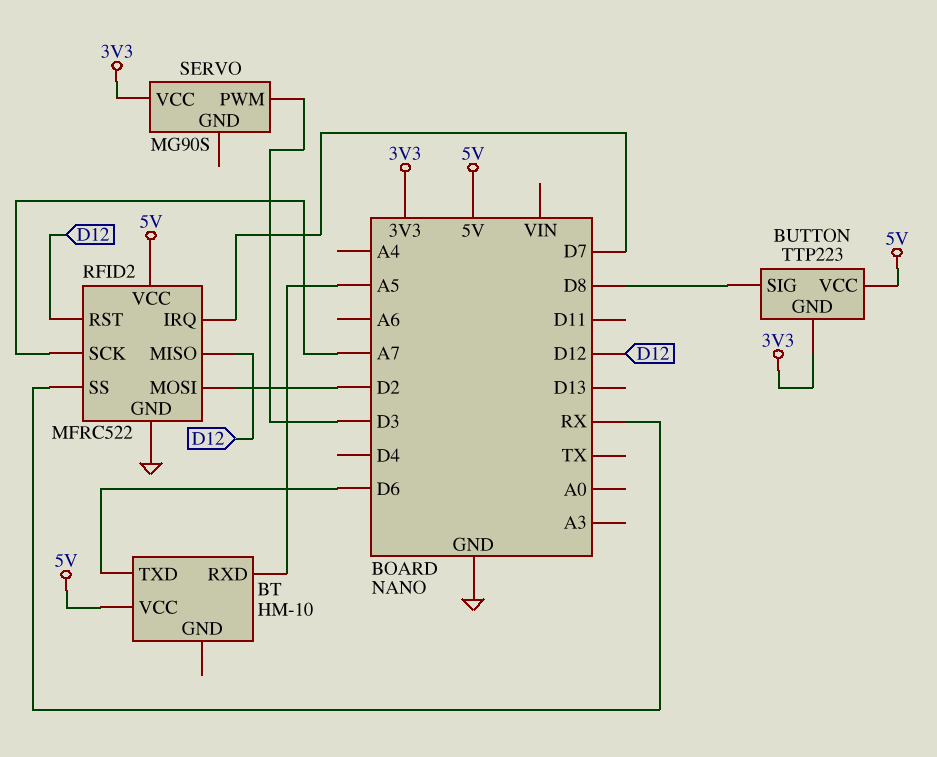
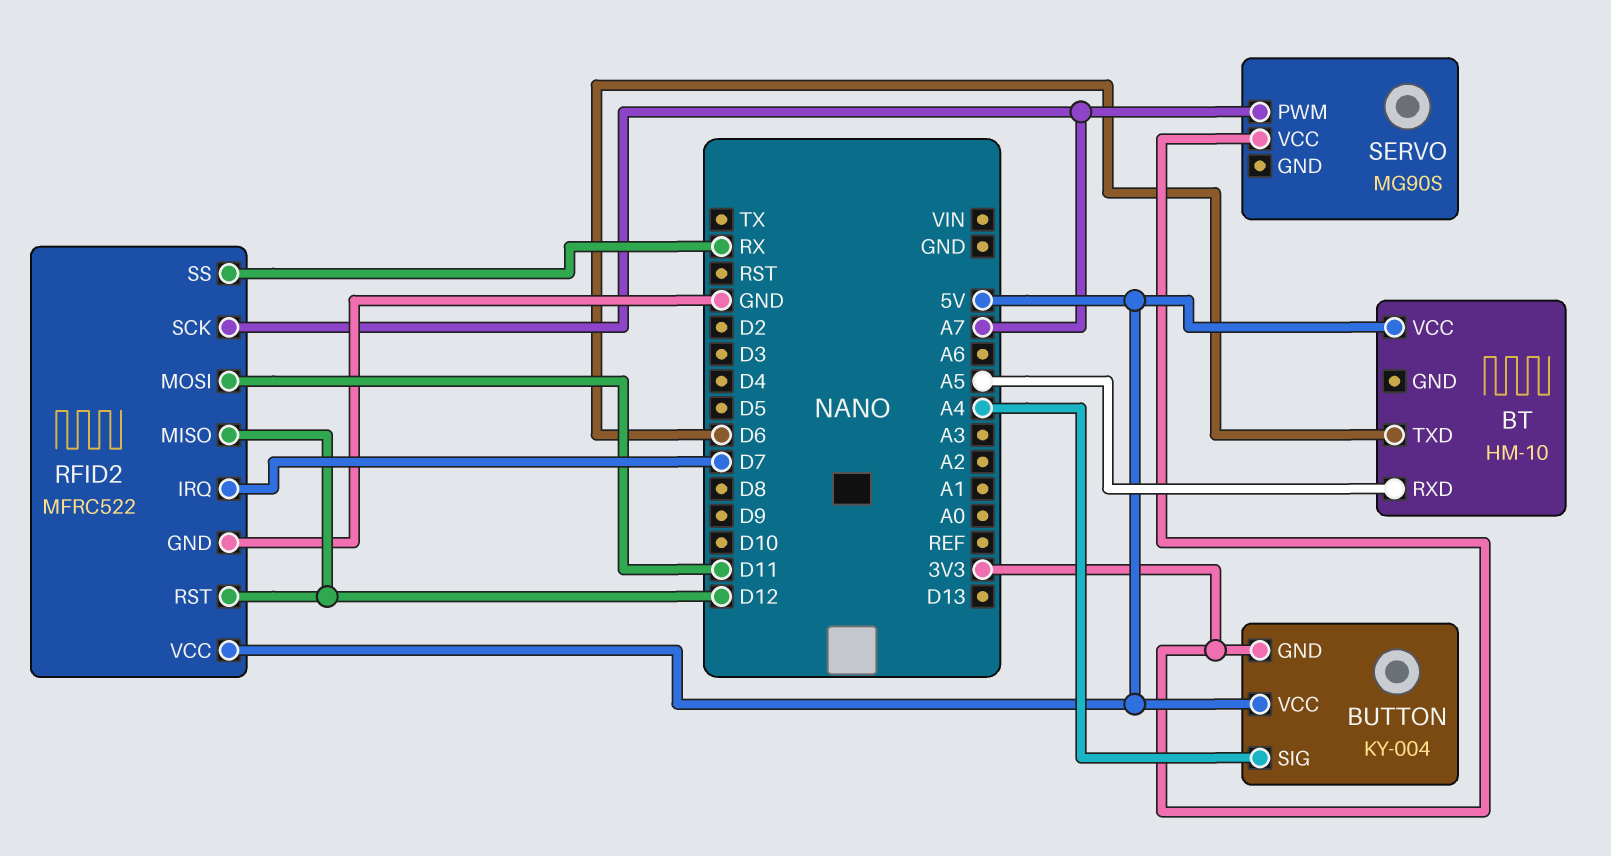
BUTTON: TTP223 -> KY-004
BUTTON pin SIG: D8 -> A4
RFID2 pin MOSI: D2 -> D11
SERVO pin PWM: D3 -> A7

